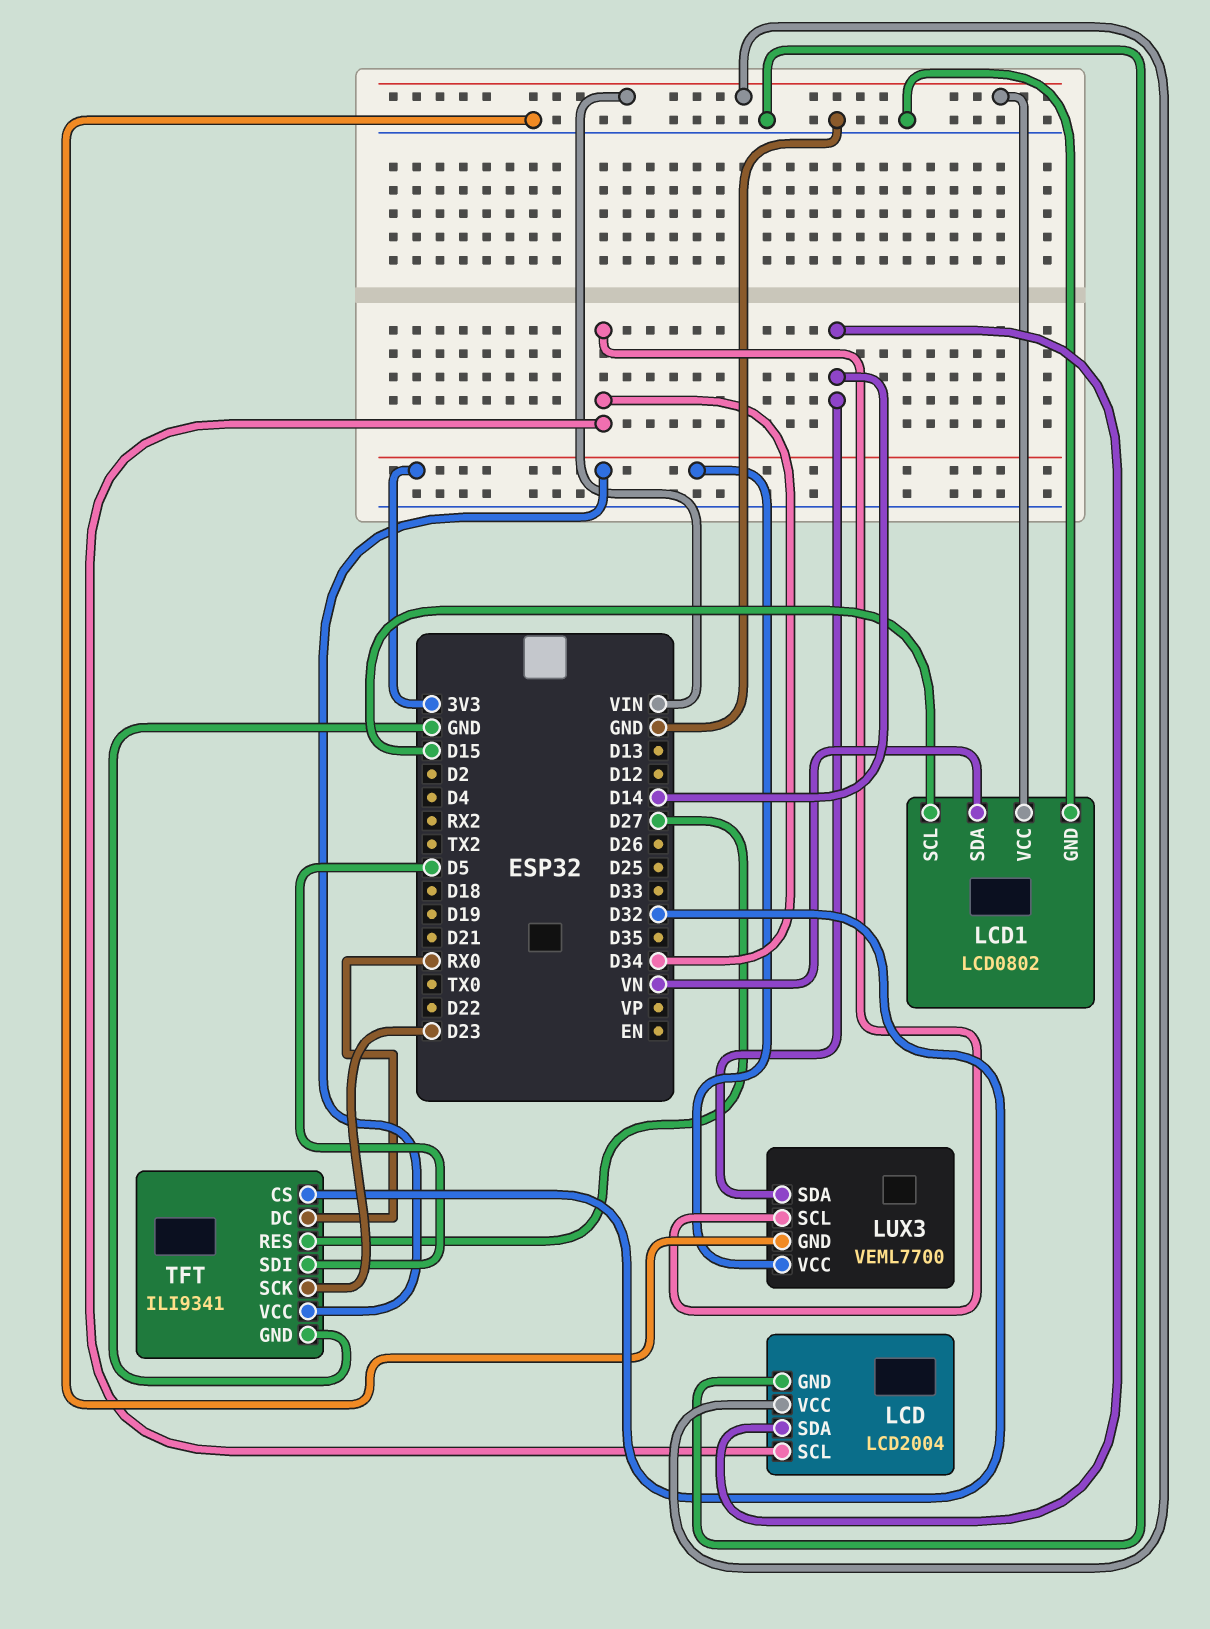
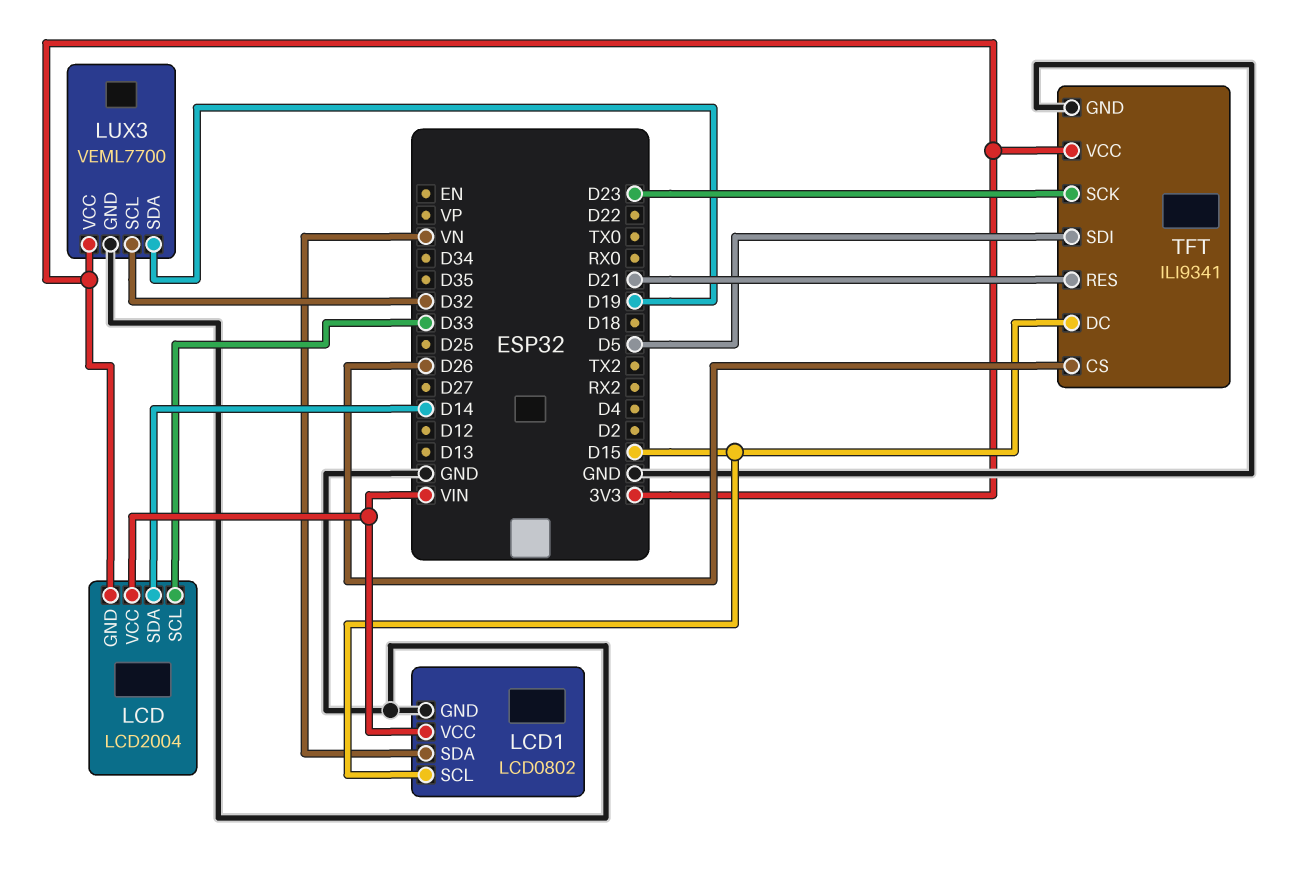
LCD pin GND: GND -> 3V3
LCD pin SCL: D34 -> D33
LUX3 pin SCL: D34 -> D32
LUX3 pin SDA: D14 -> D19
TFT pin CS: D32 -> D26
TFT pin DC: RX0 -> D15
TFT pin RES: D27 -> D21

